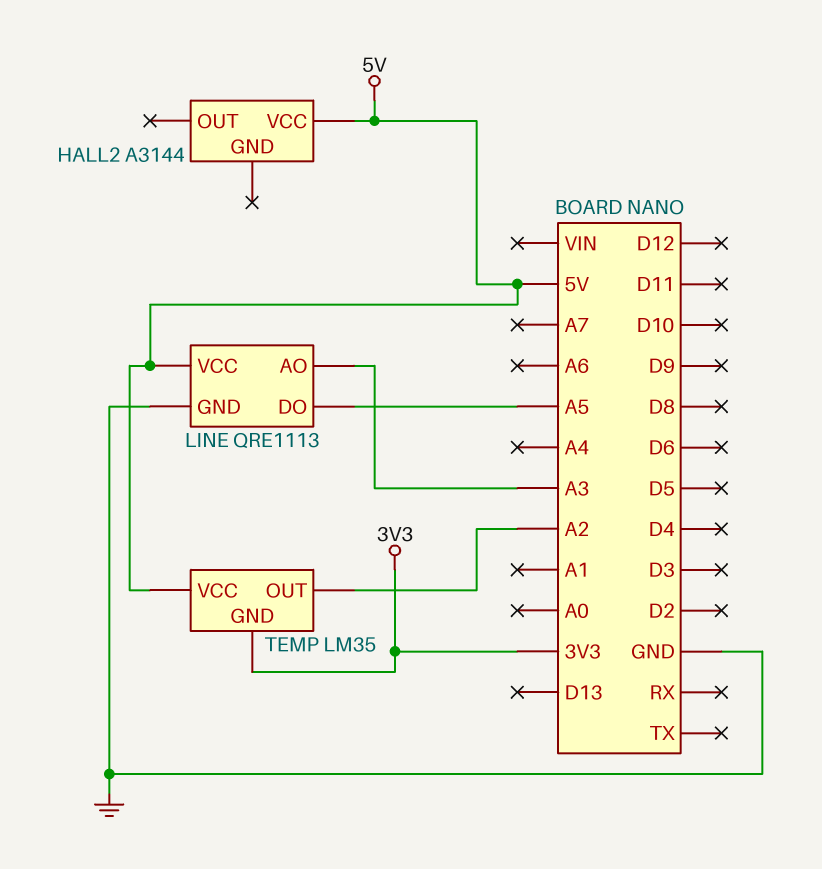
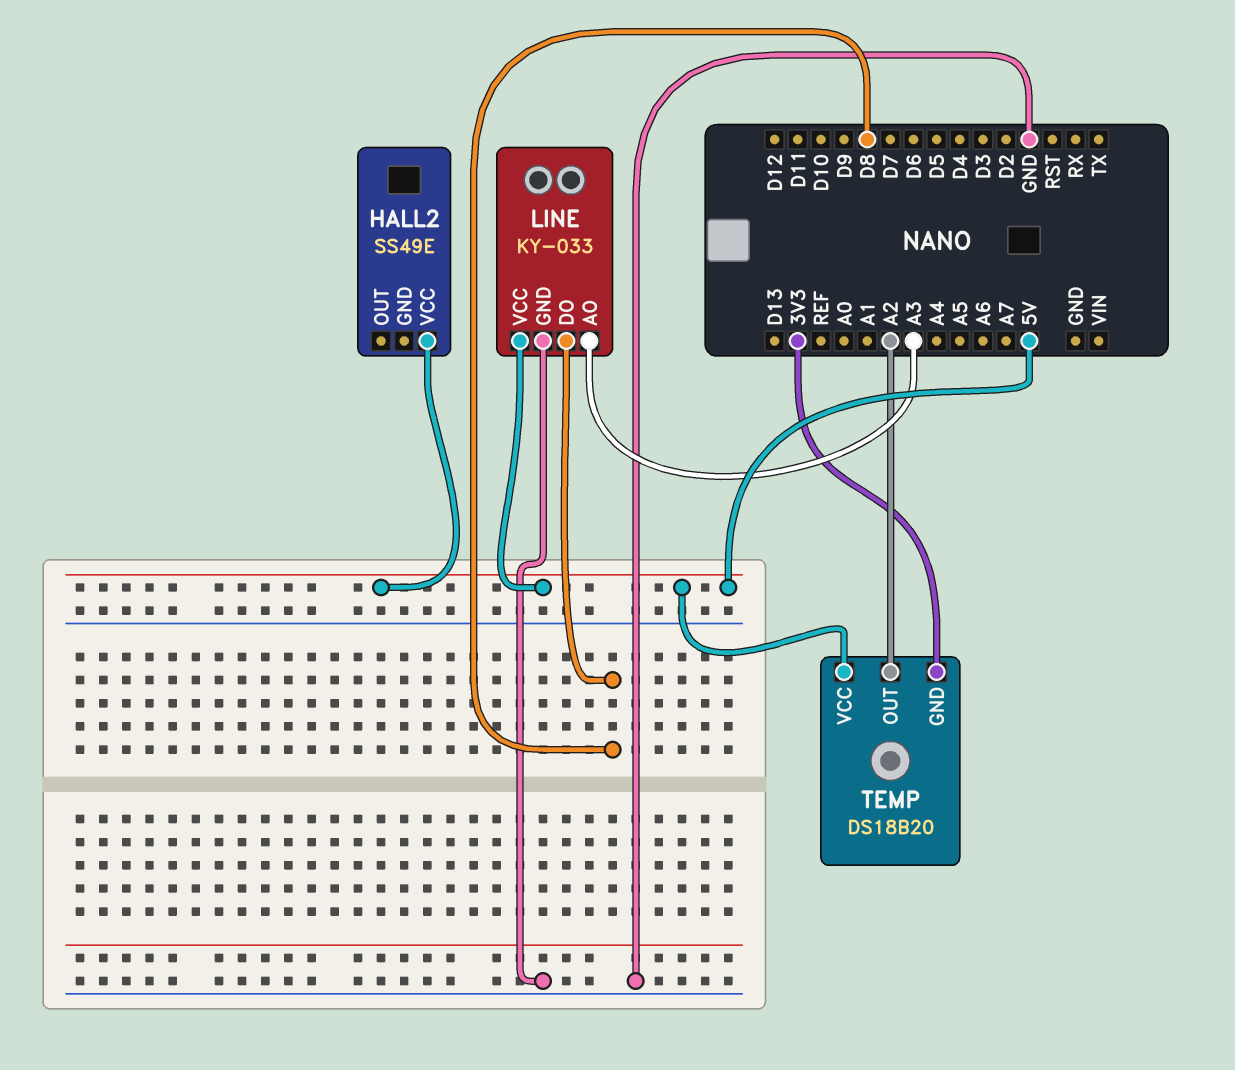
HALL2: A3144 -> SS49E
LINE: QRE1113 -> KY-033
LINE pin DO: A5 -> D8
TEMP: LM35 -> DS18B20

